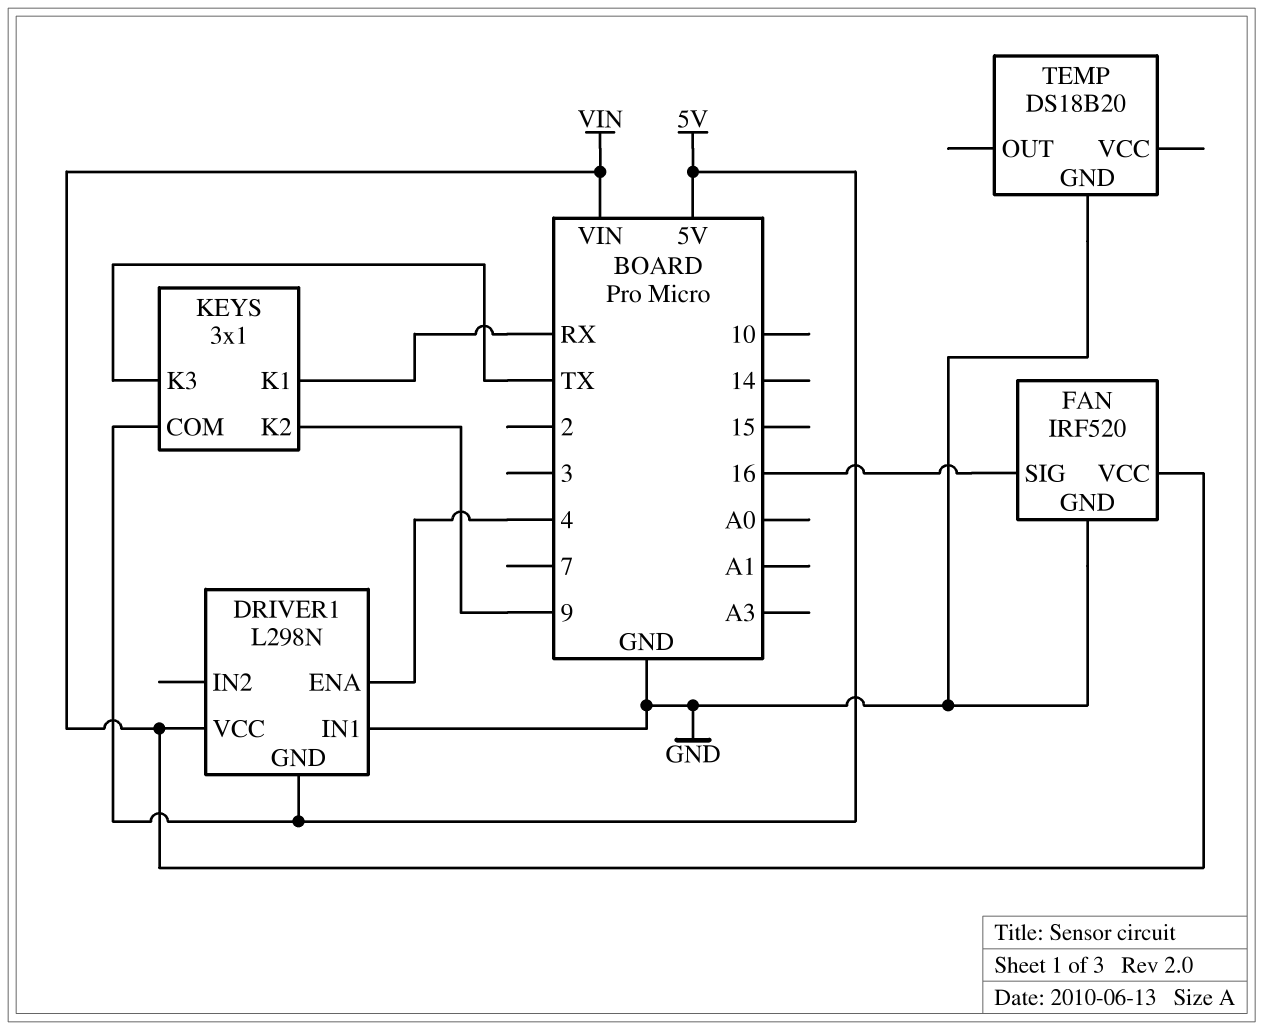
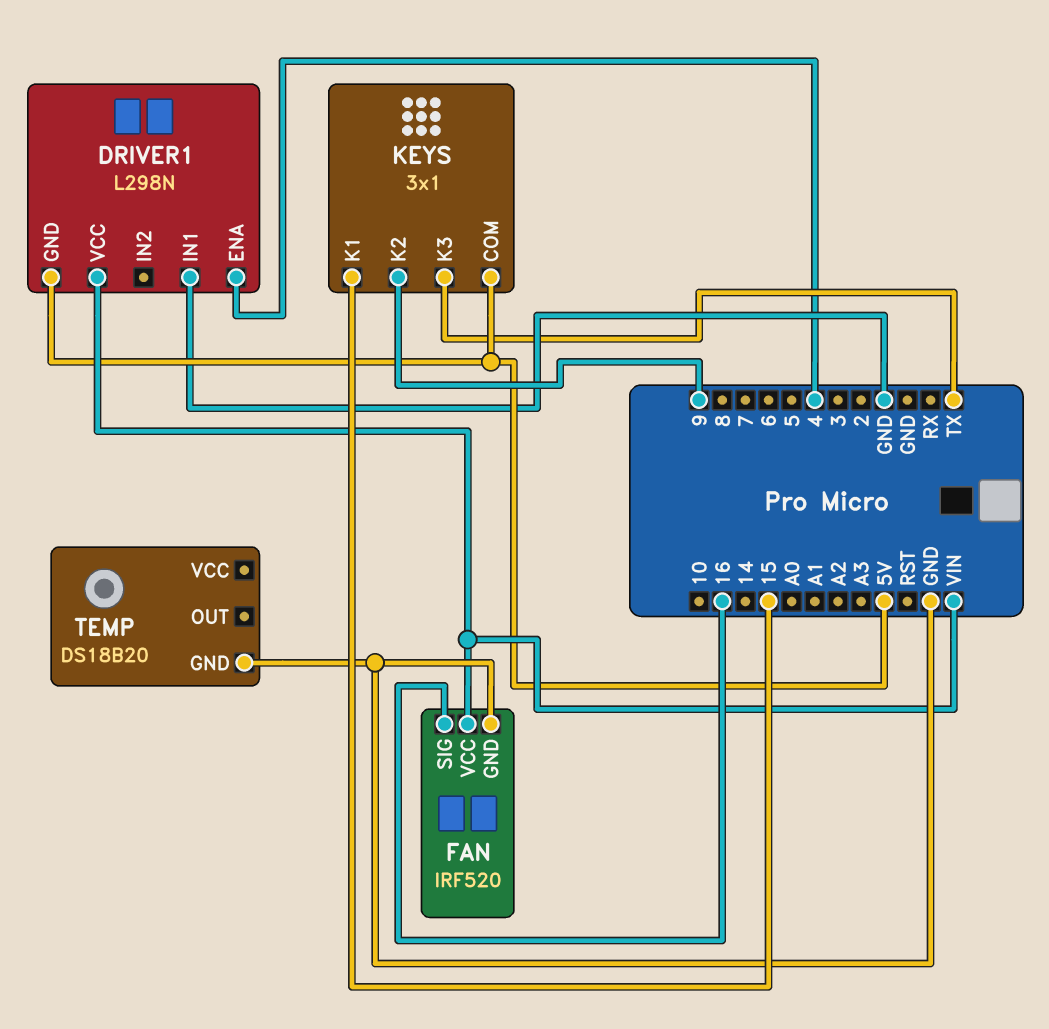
KEYS pin K1: RX -> 15

